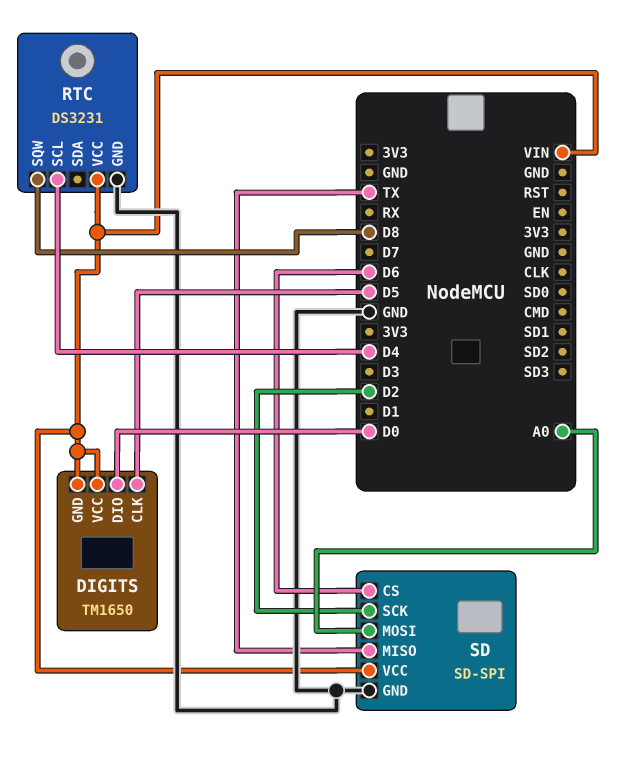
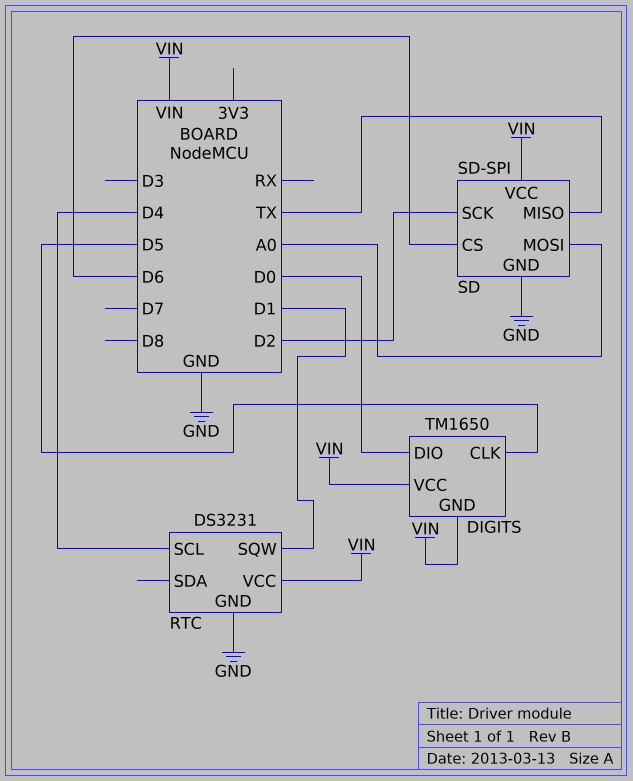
RTC pin SQW: D8 -> D1

